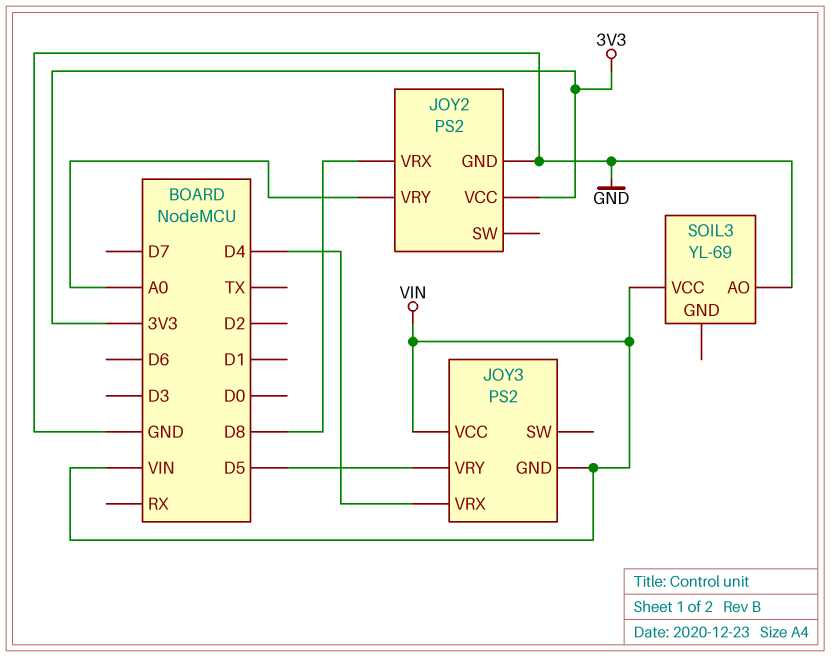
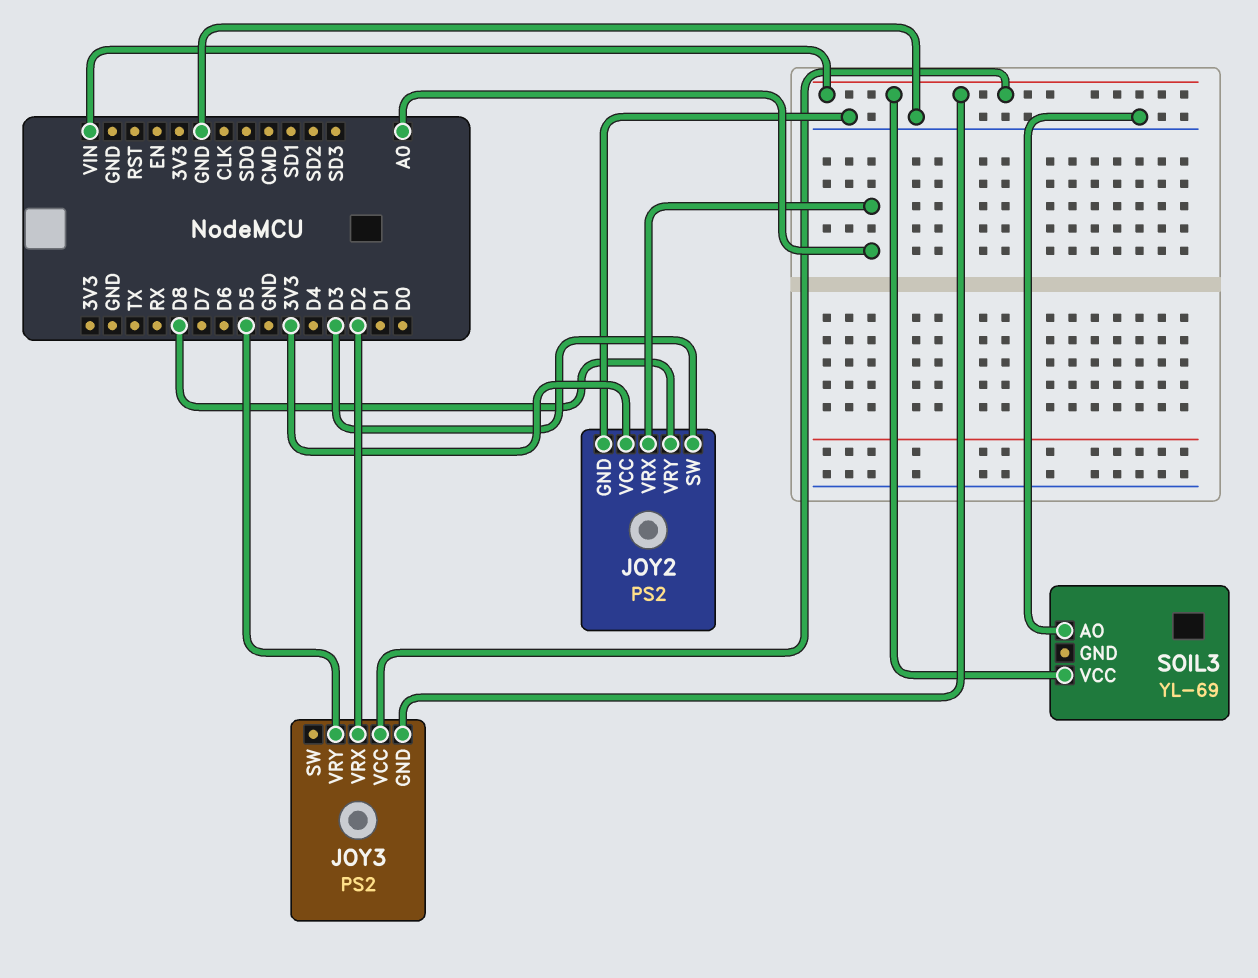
JOY2 pin SW: none -> D3
JOY2 pin VRX: D8 -> A0
JOY2 pin VRY: A0 -> D8
JOY3 pin VRX: D4 -> D2

